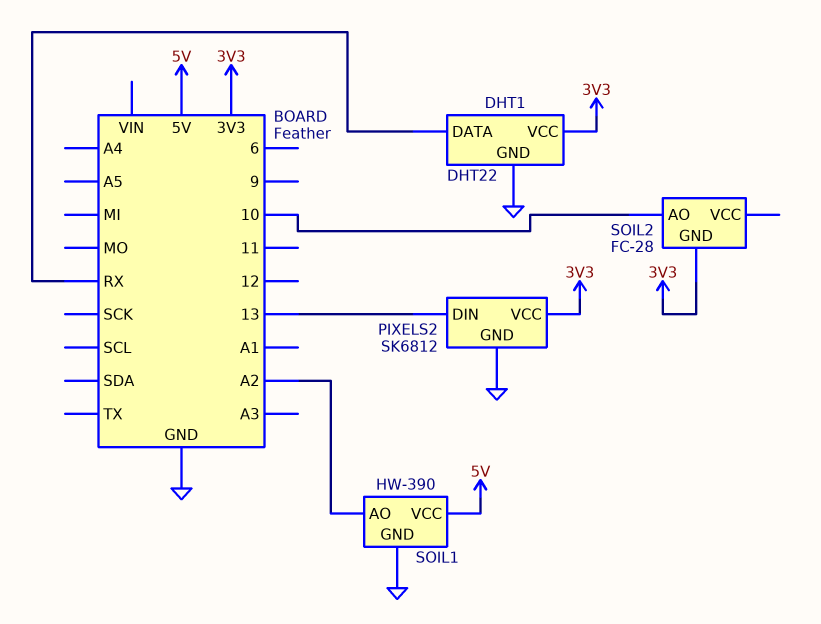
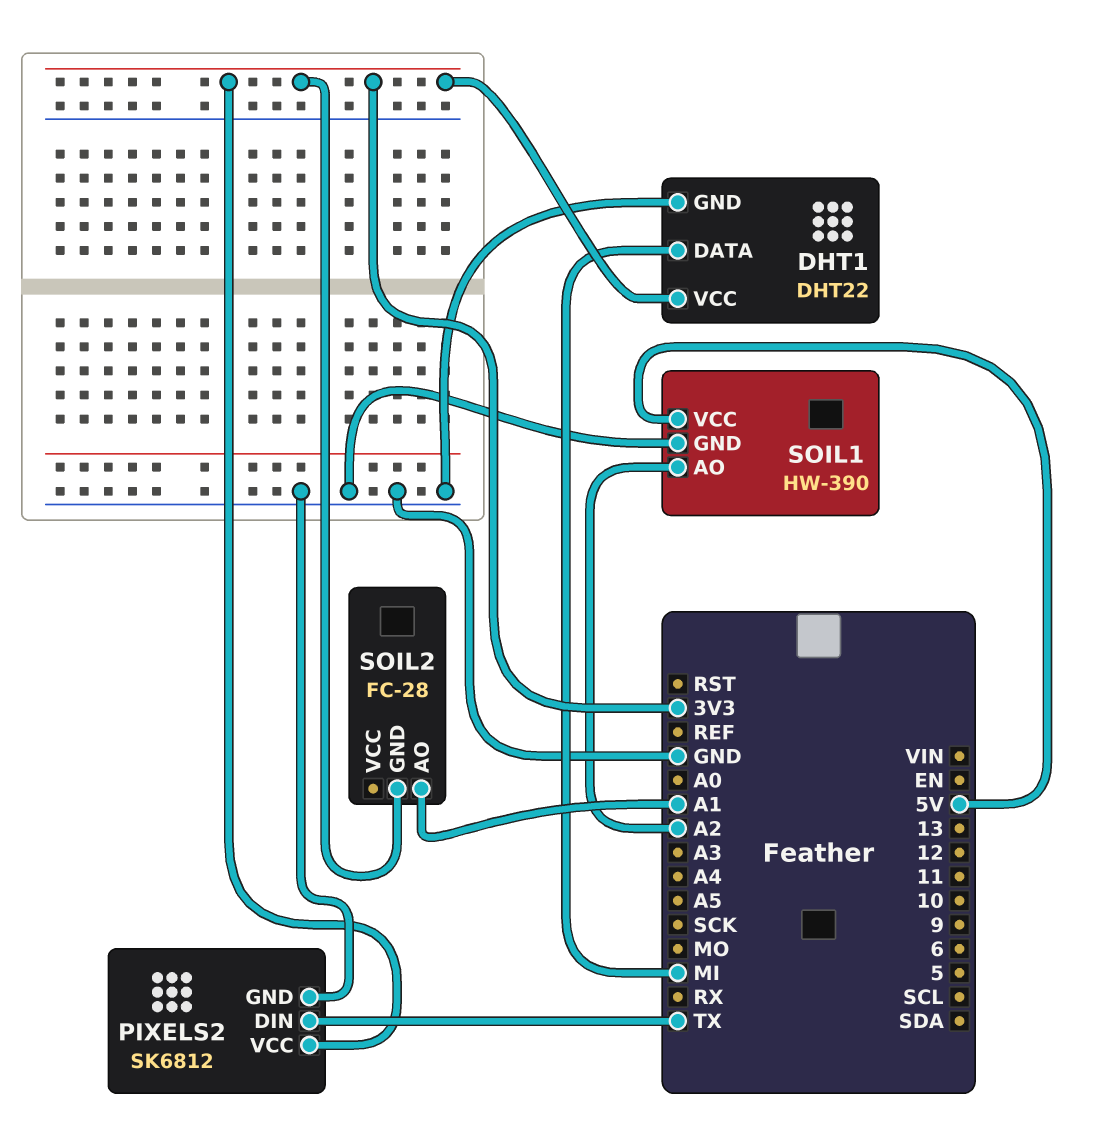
DHT1 pin DATA: RX -> MI
PIXELS2 pin DIN: 13 -> TX
SOIL2 pin AO: 10 -> A1

